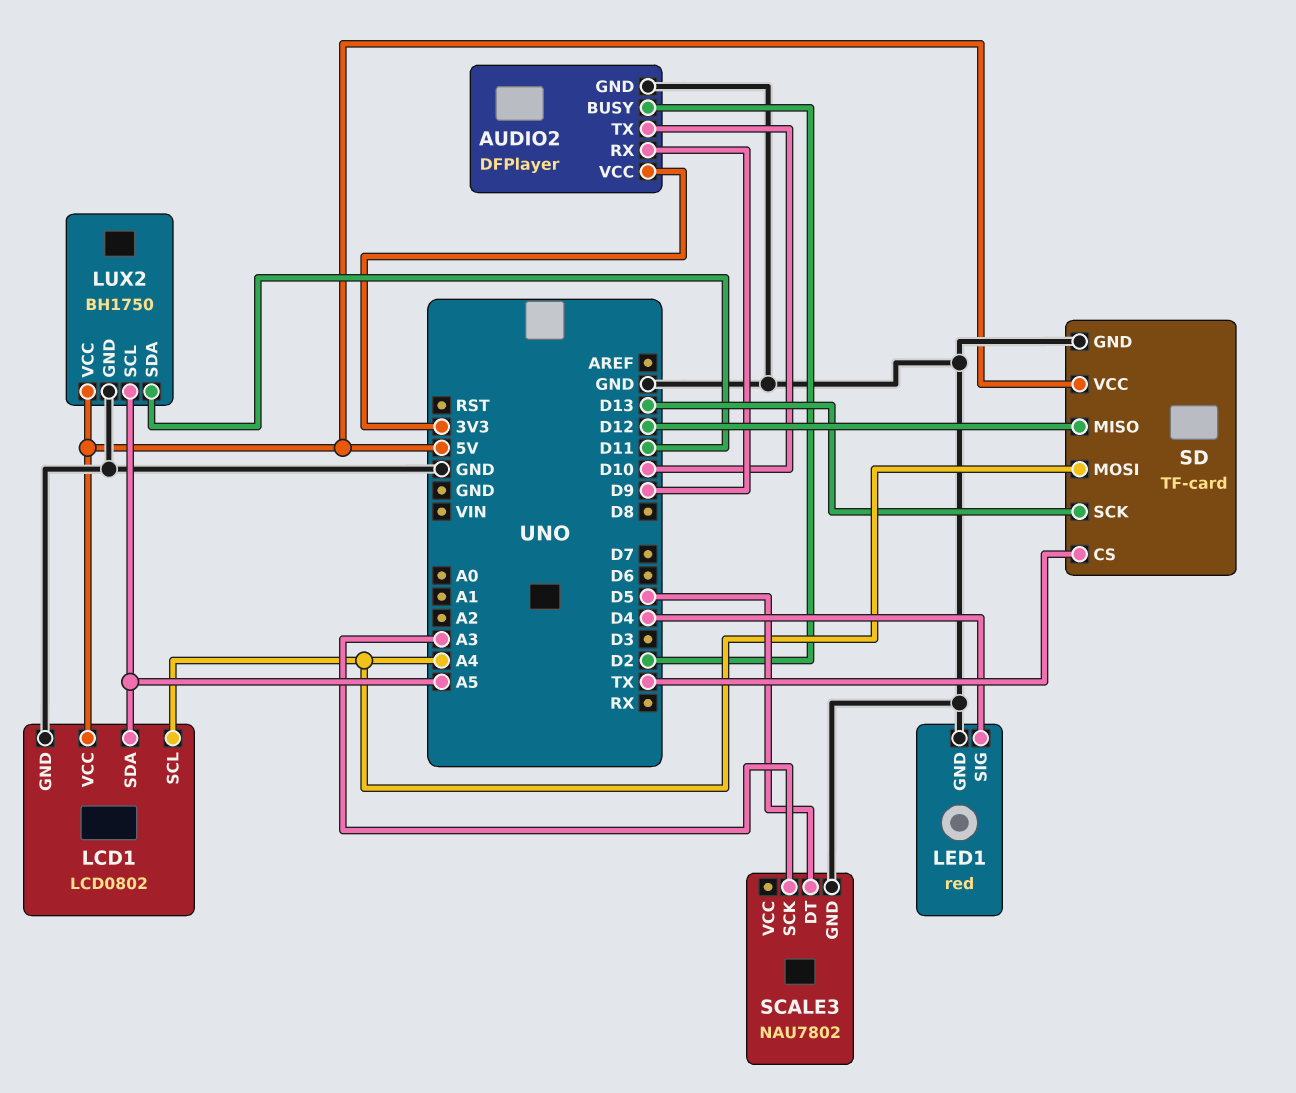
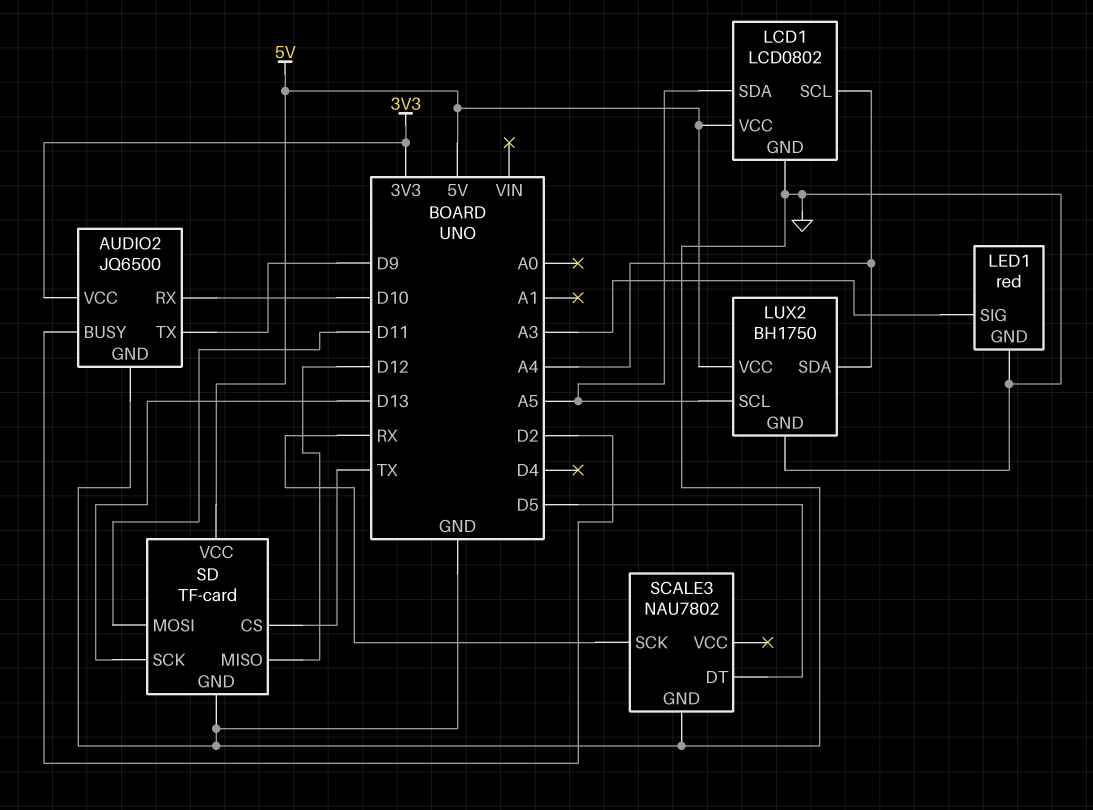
AUDIO2: DFPlayer -> JQ6500
AUDIO2 pin RX: D9 -> D10
AUDIO2 pin TX: D10 -> D9
LED1 pin SIG: D4 -> A3
LUX2 pin SDA: D11 -> A4
SCALE3 pin SCK: A3 -> RX
SD pin MOSI: A4 -> D11

